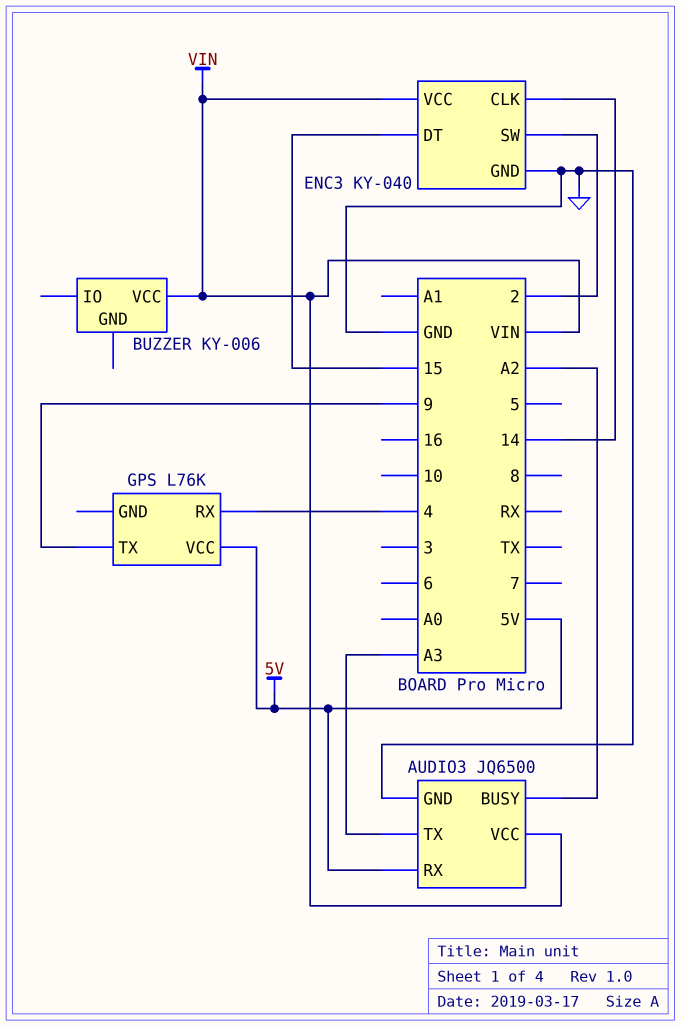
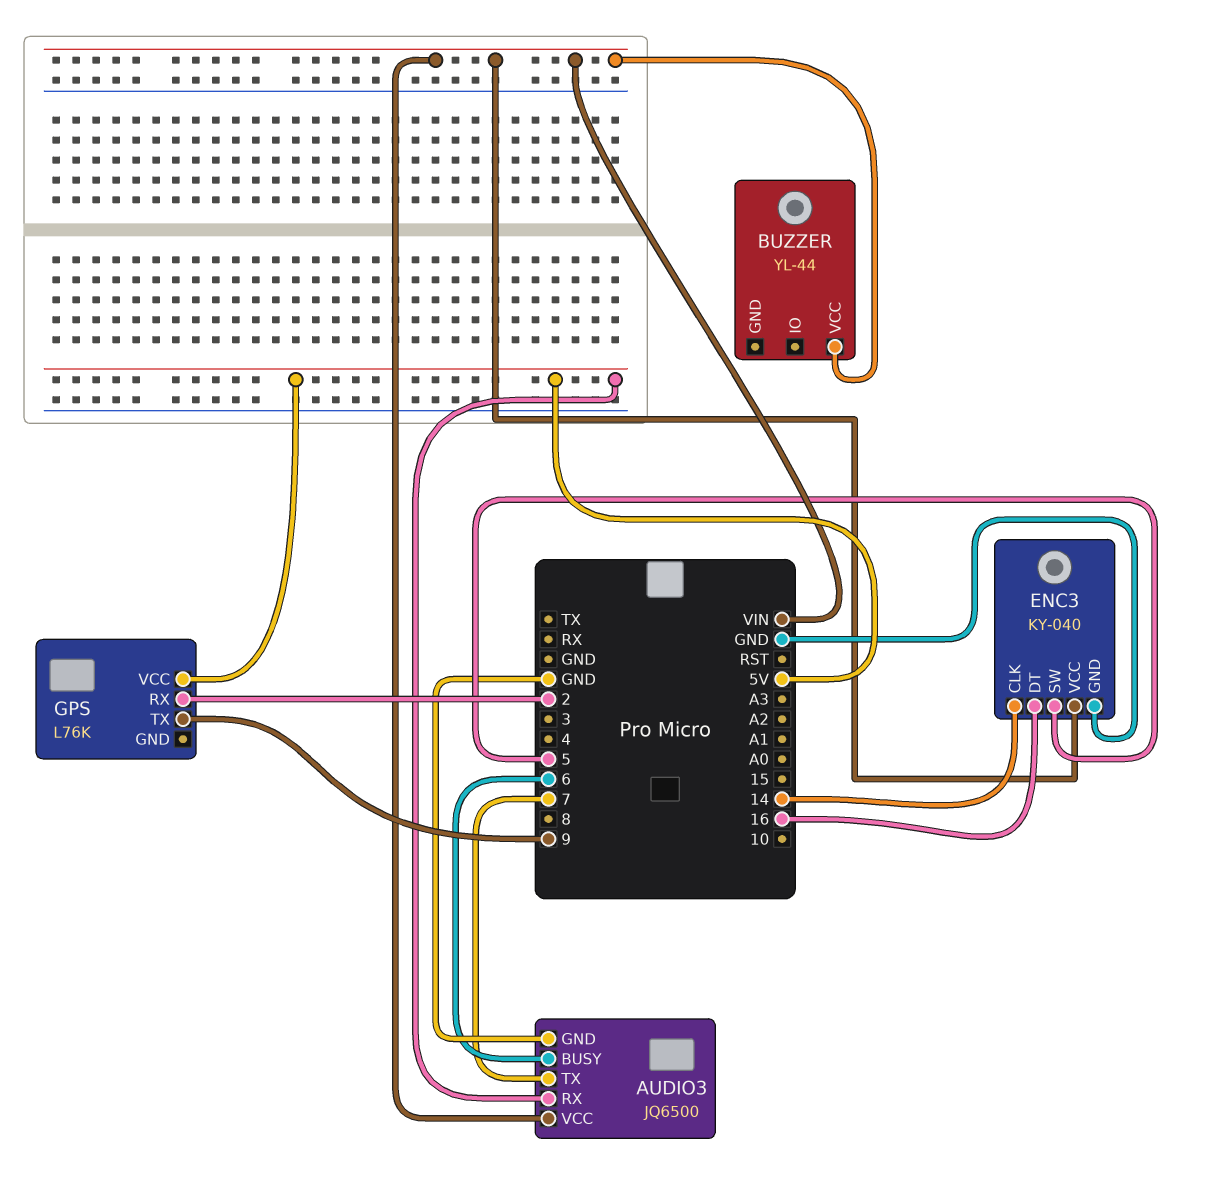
AUDIO3 pin BUSY: A2 -> 6
AUDIO3 pin TX: A3 -> 7
BUZZER: KY-006 -> YL-44
ENC3 pin DT: 15 -> 16
ENC3 pin SW: 2 -> 5
GPS pin RX: 4 -> 2

